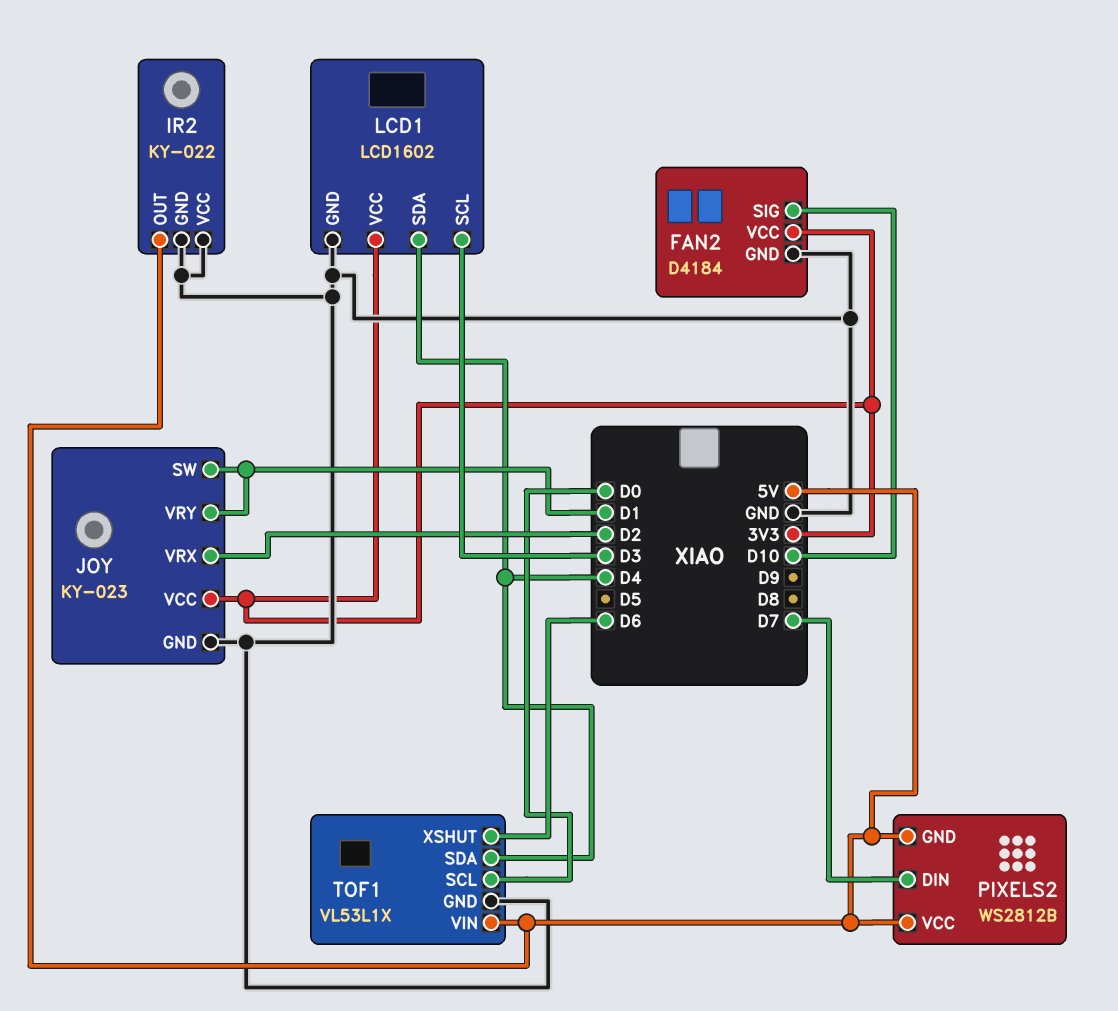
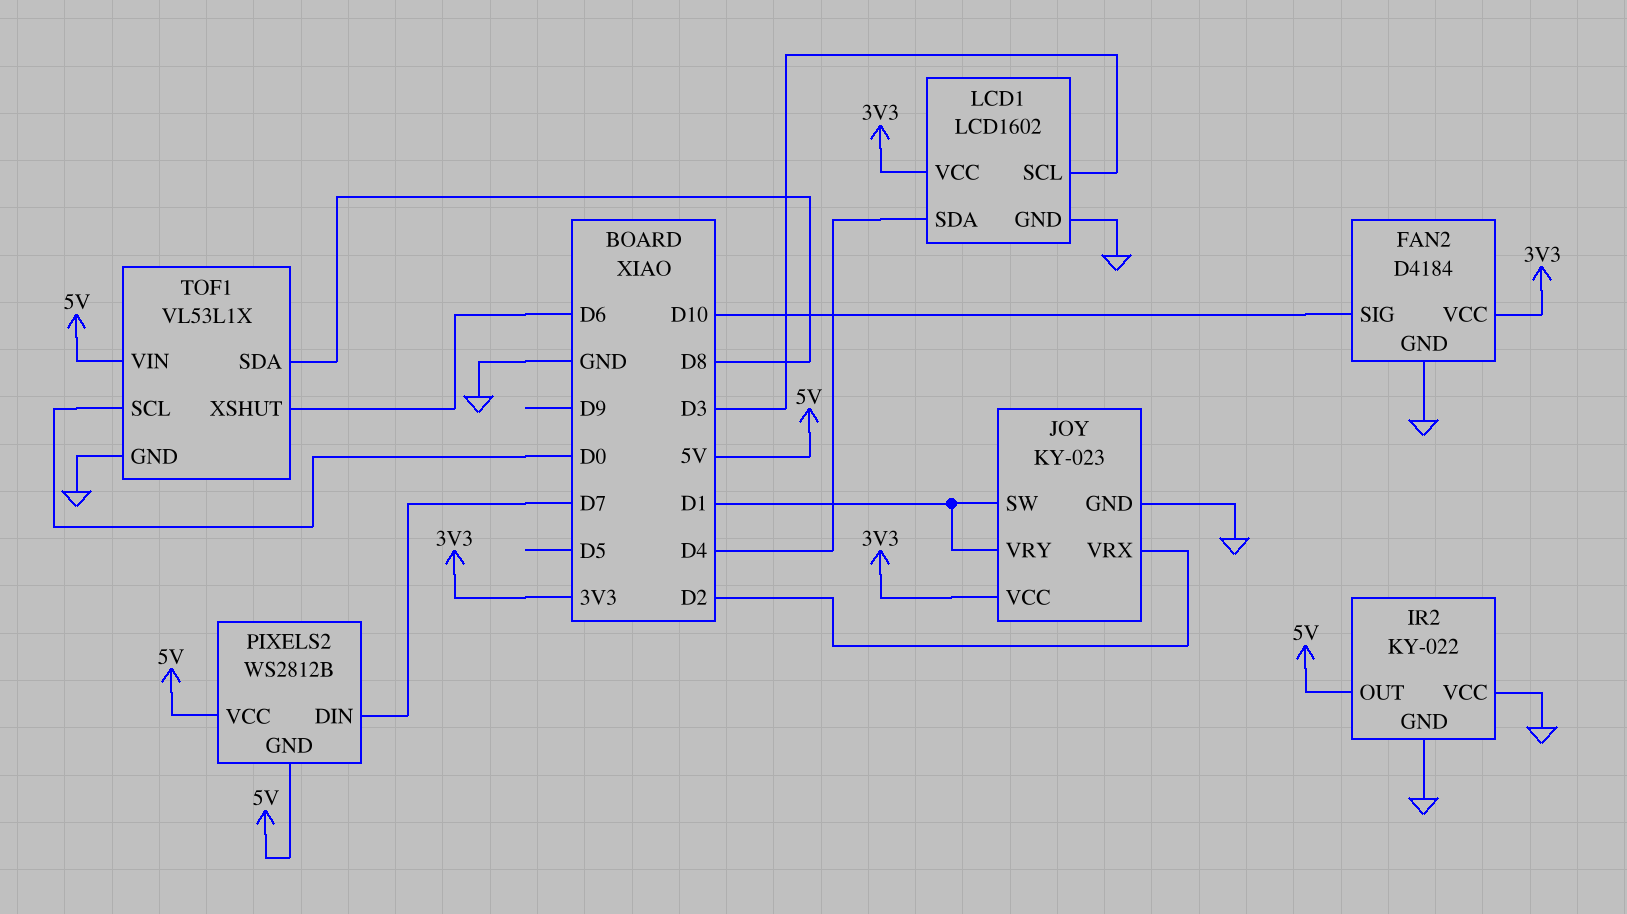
TOF1 pin SDA: D4 -> D8

